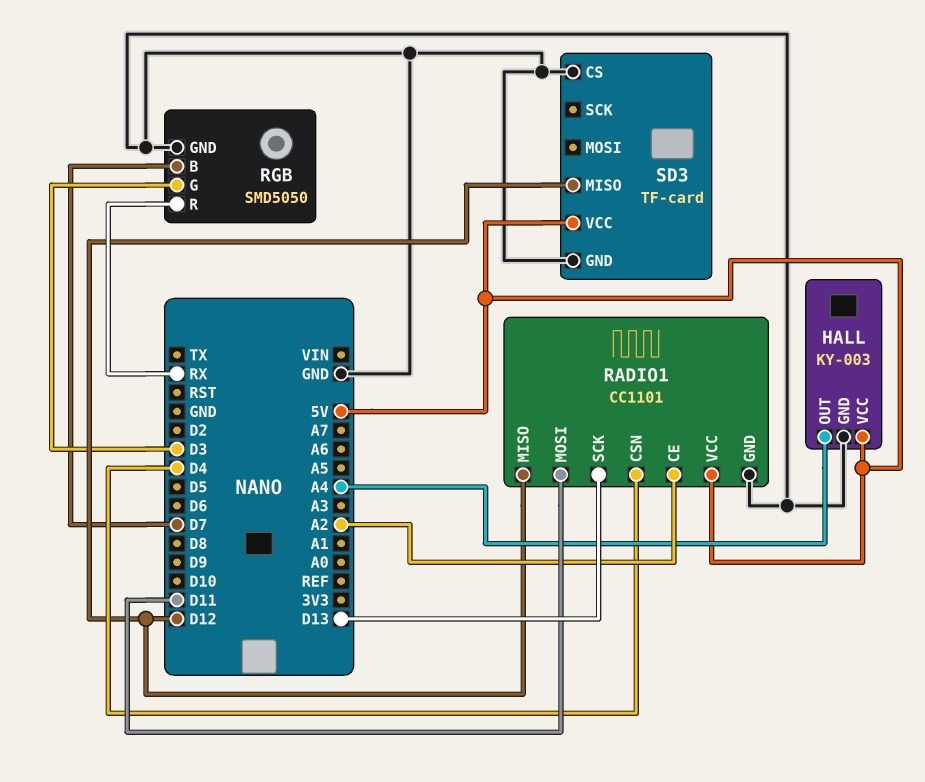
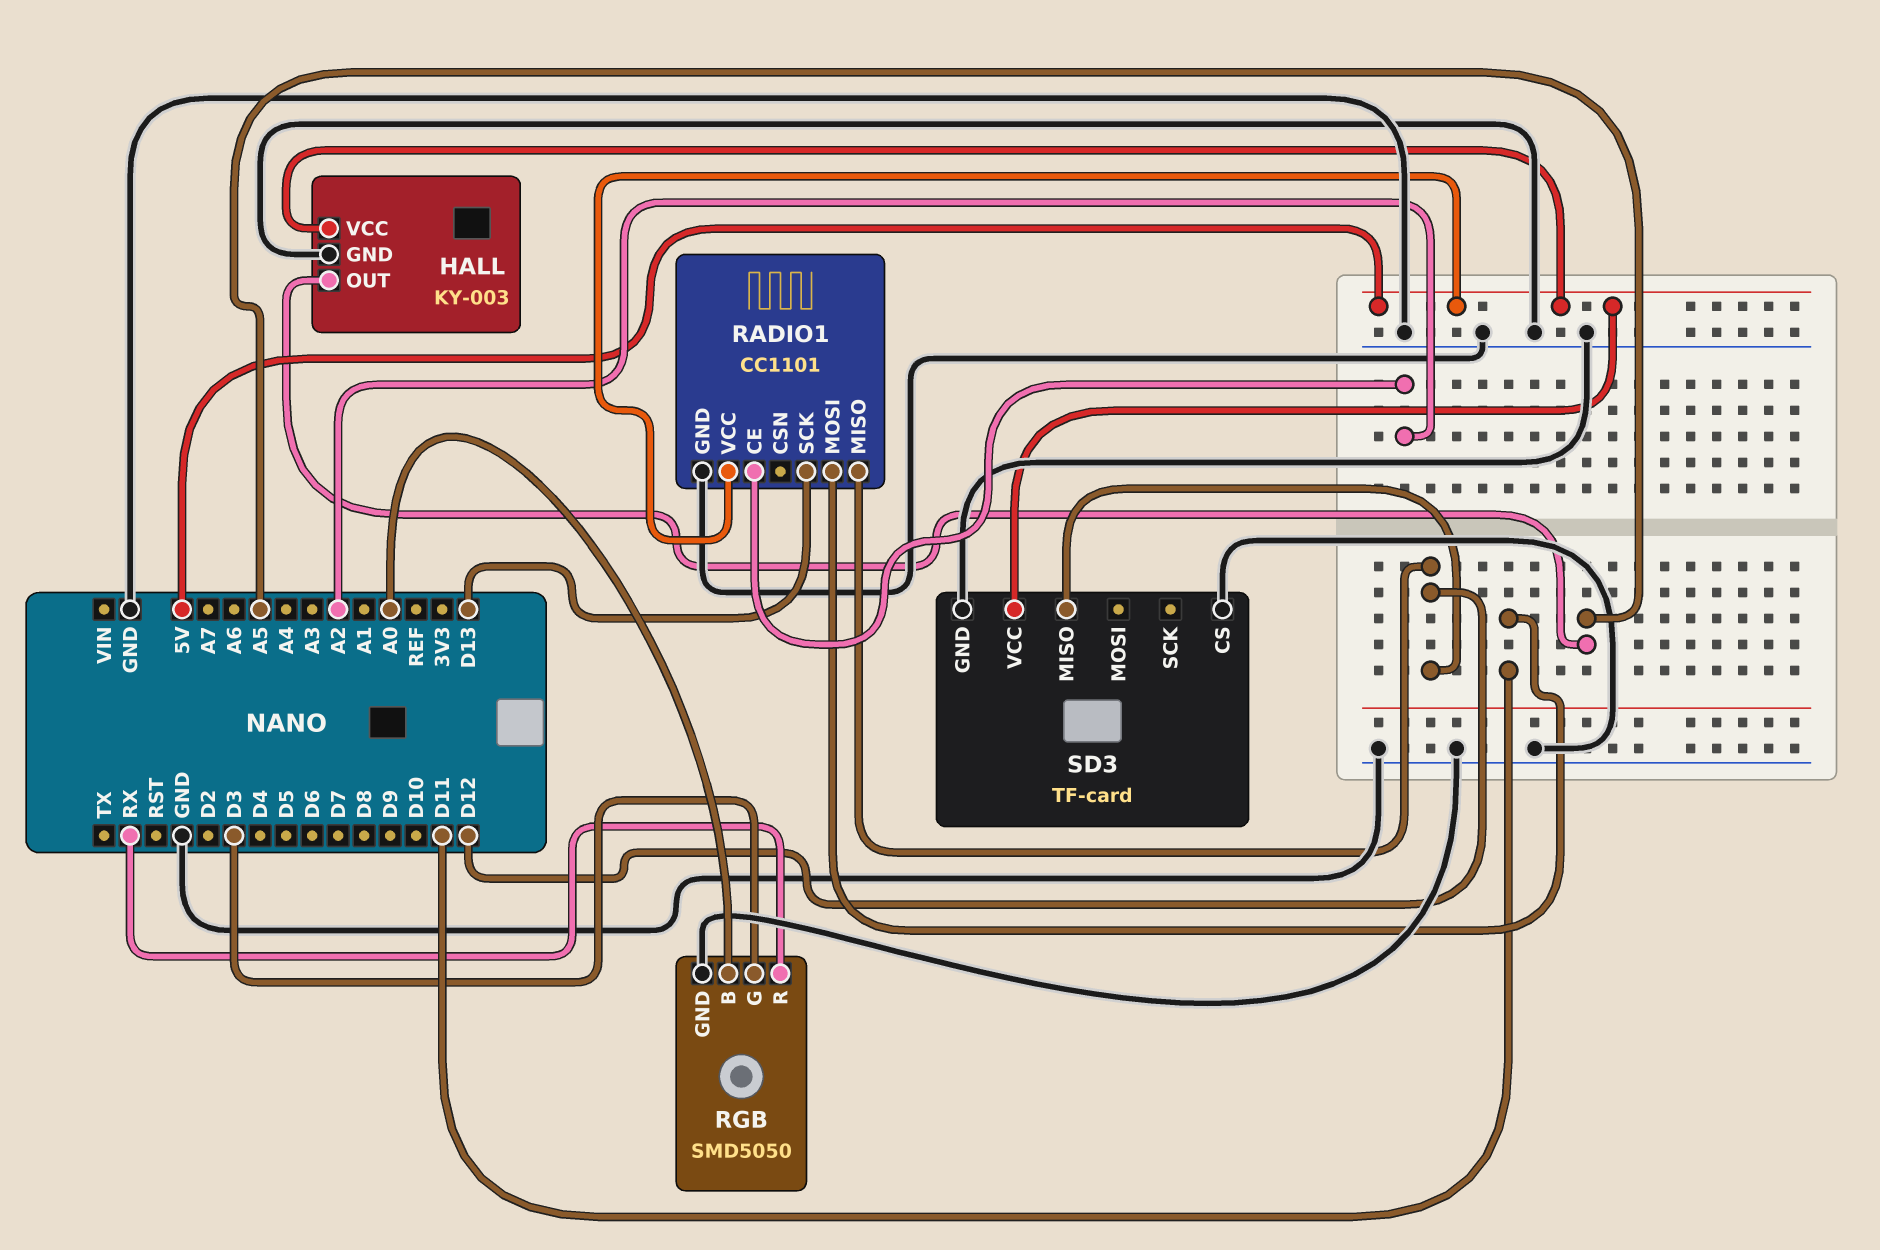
HALL pin OUT: A4 -> A5
RADIO1 pin CSN: D4 -> none
RGB pin B: D7 -> A0

